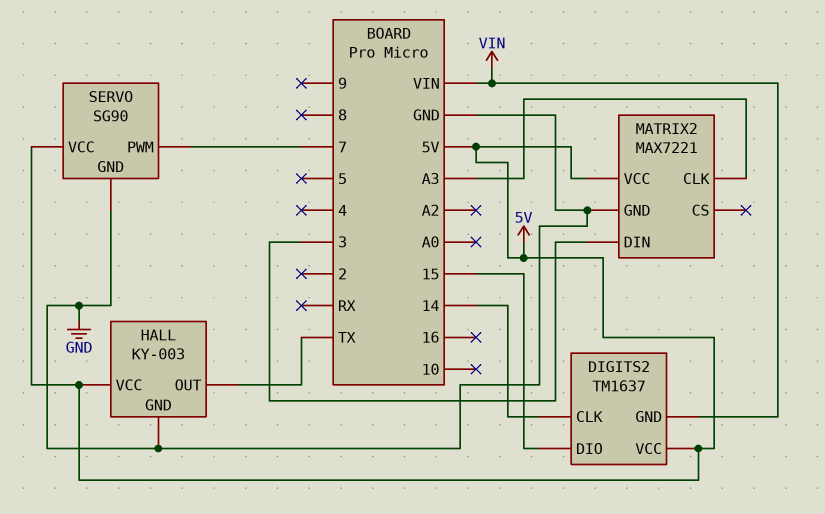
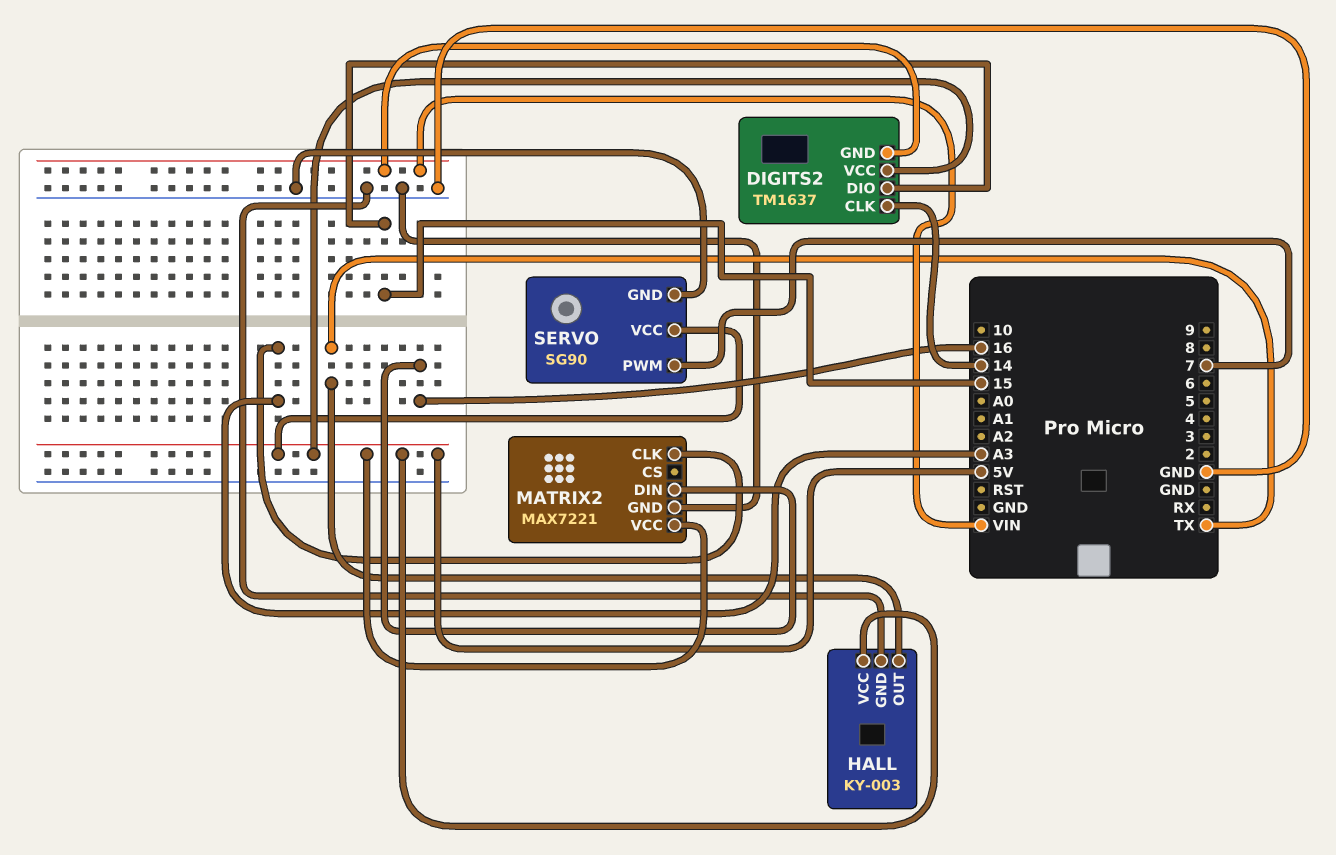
MATRIX2 pin DIN: 3 -> 16

